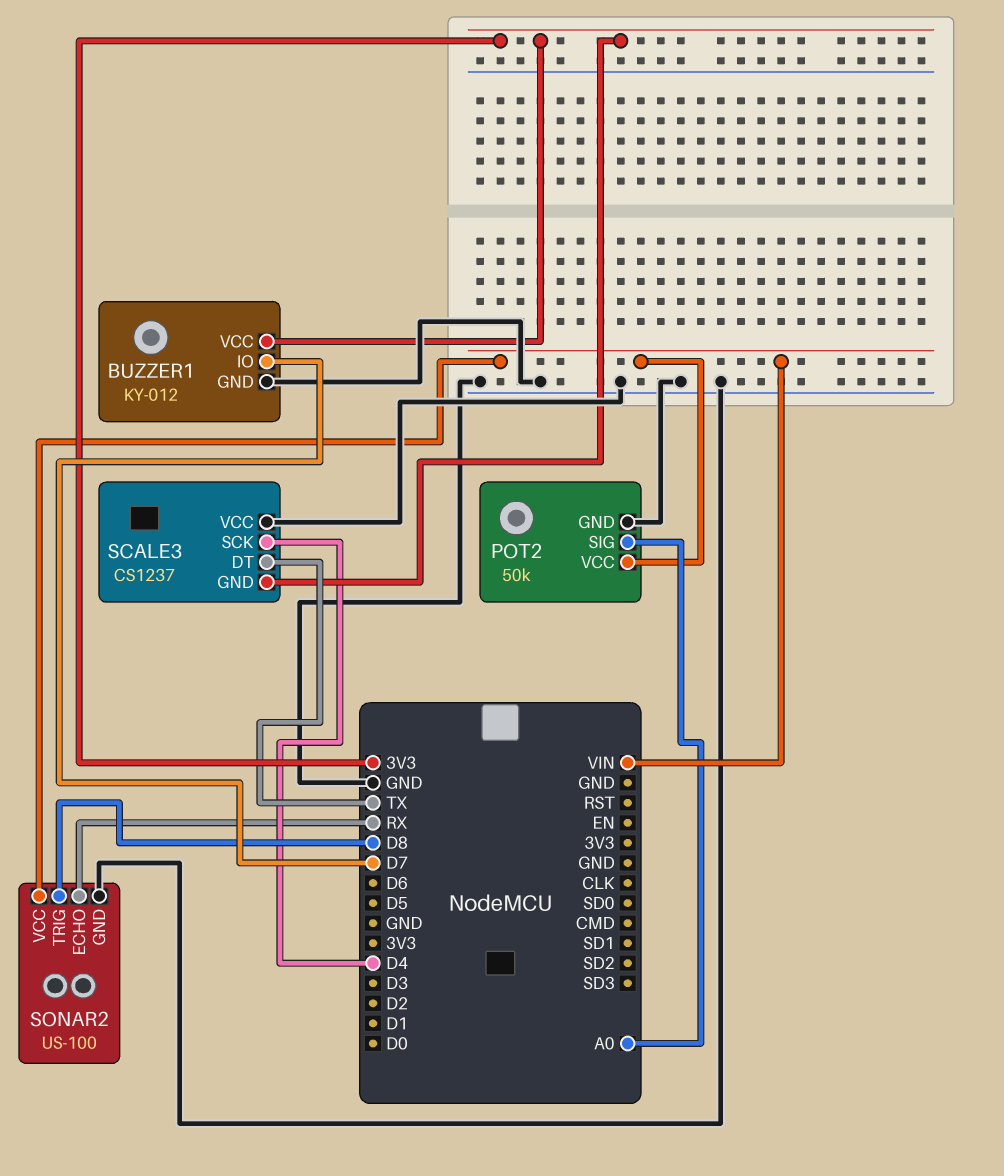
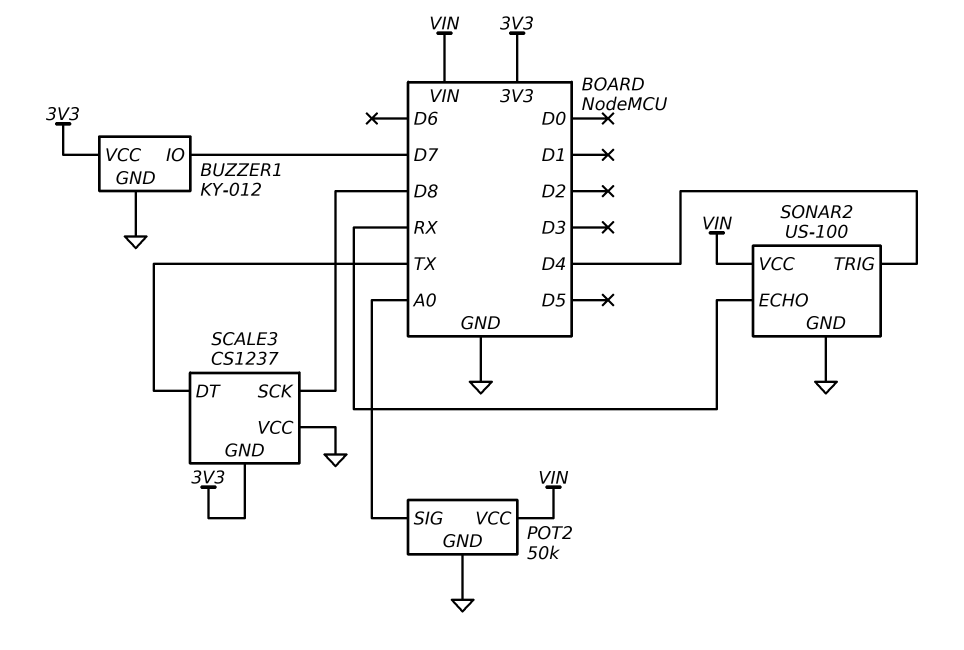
SCALE3 pin SCK: D4 -> D8
SONAR2 pin TRIG: D8 -> D4

